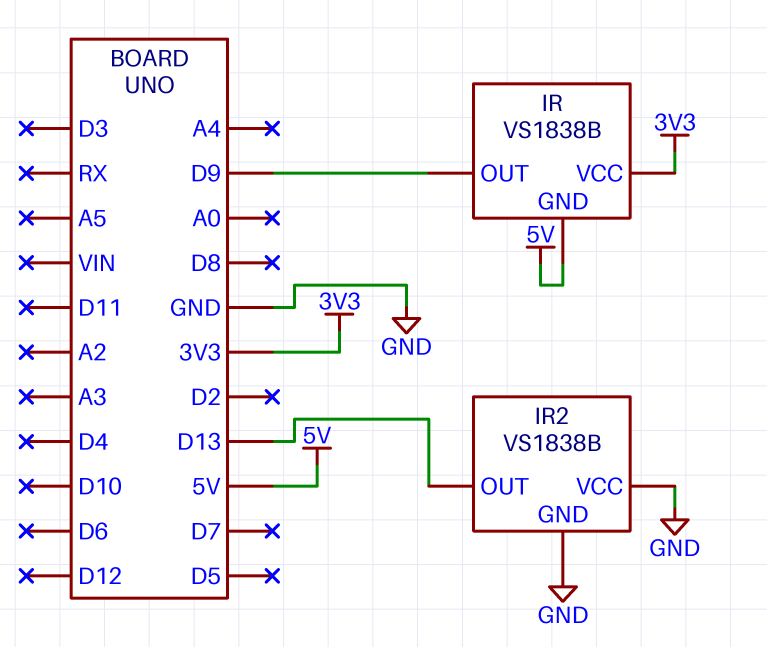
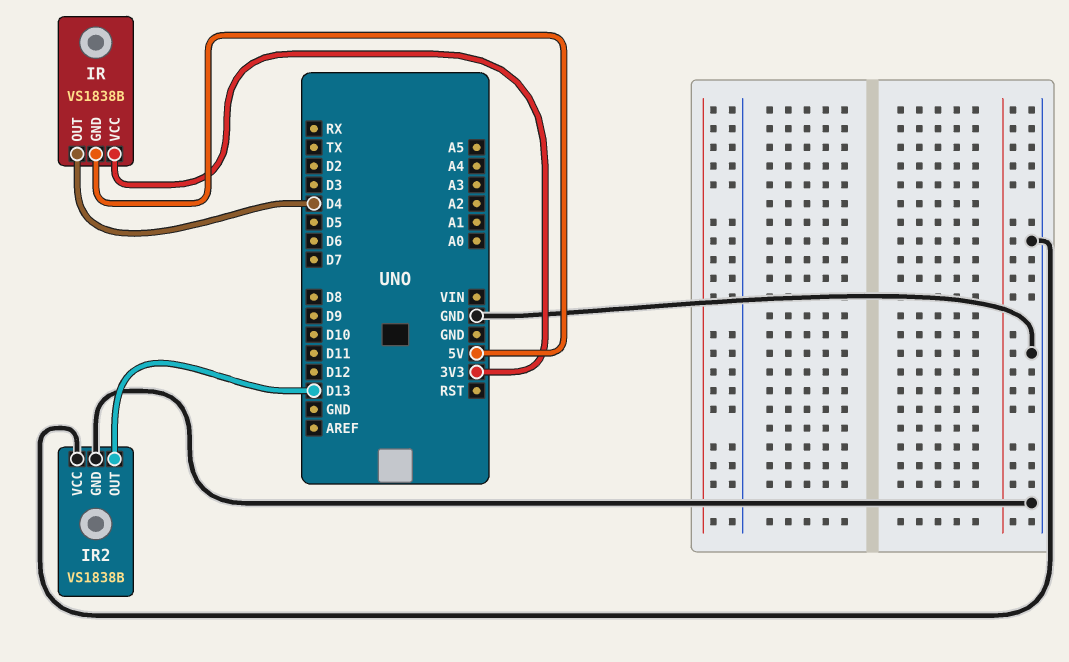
IR pin OUT: D9 -> D4

